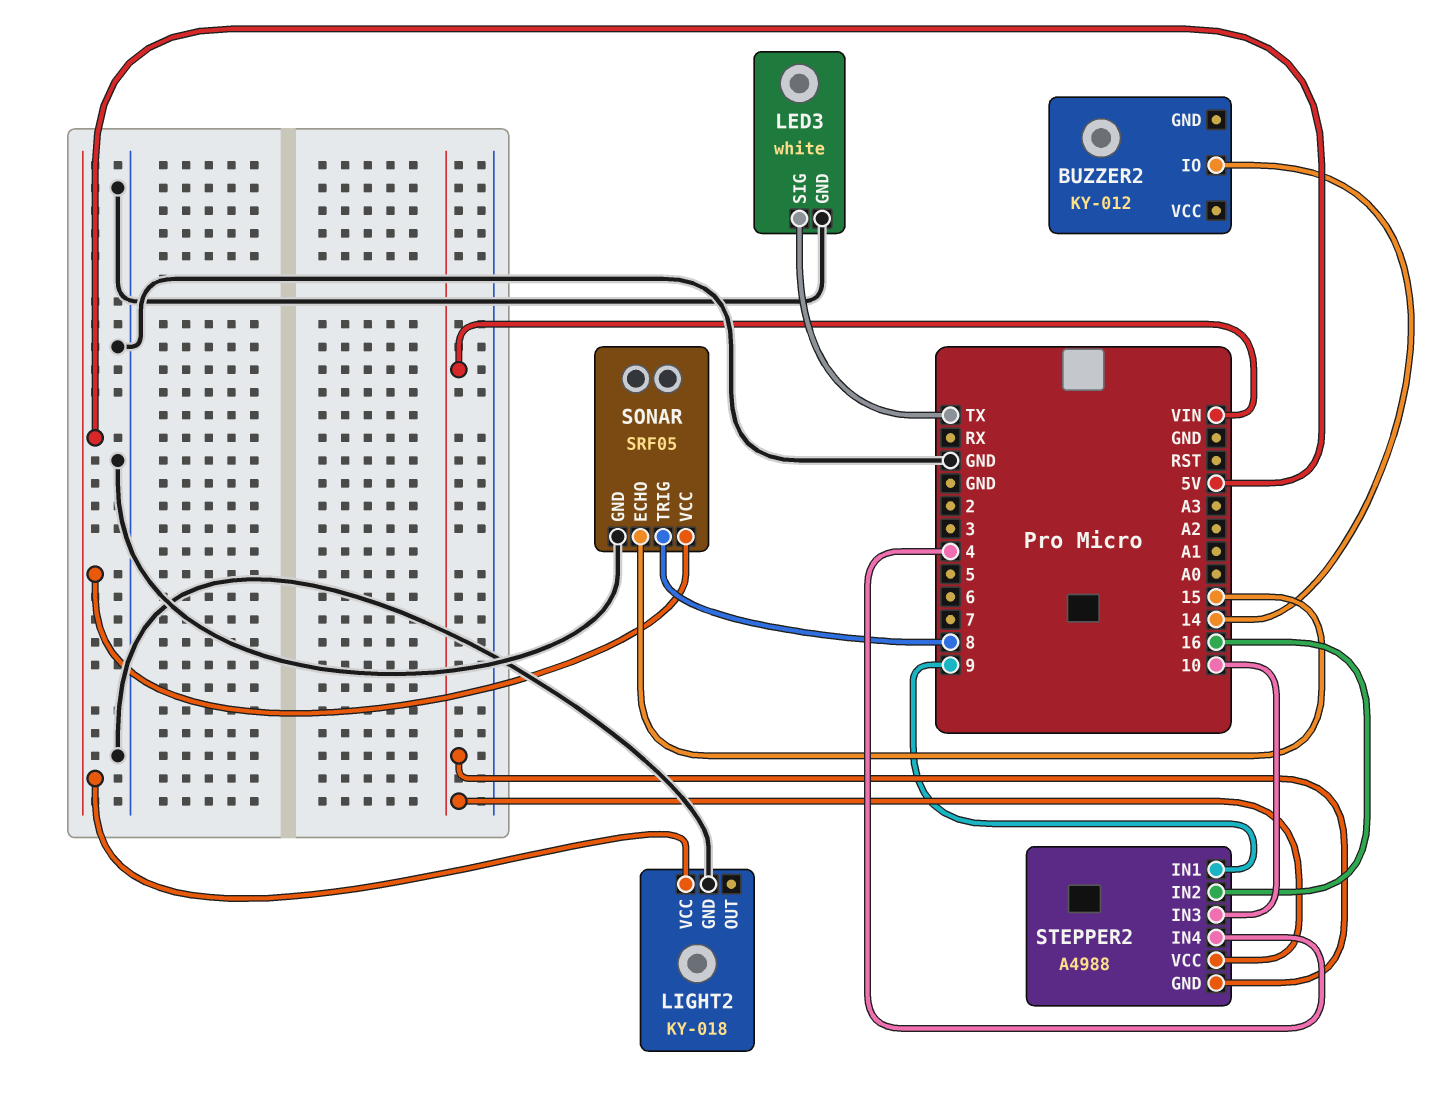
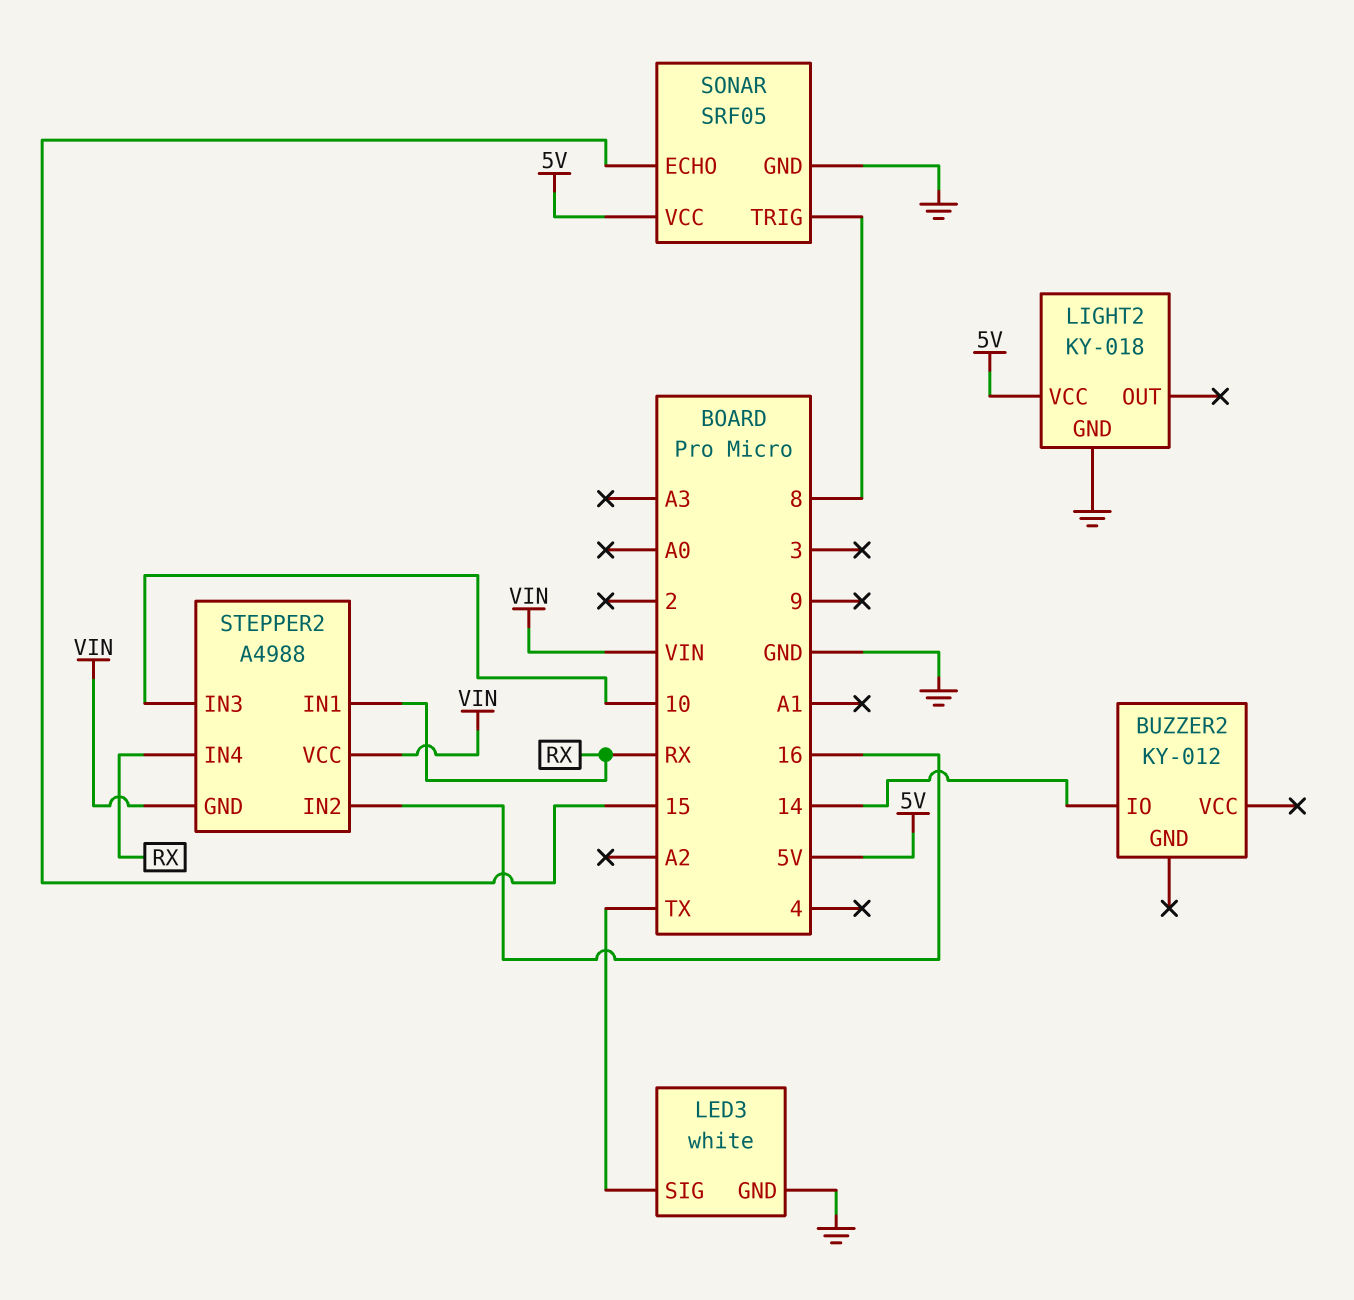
STEPPER2 pin IN1: 9 -> RX
STEPPER2 pin IN4: 4 -> RX

